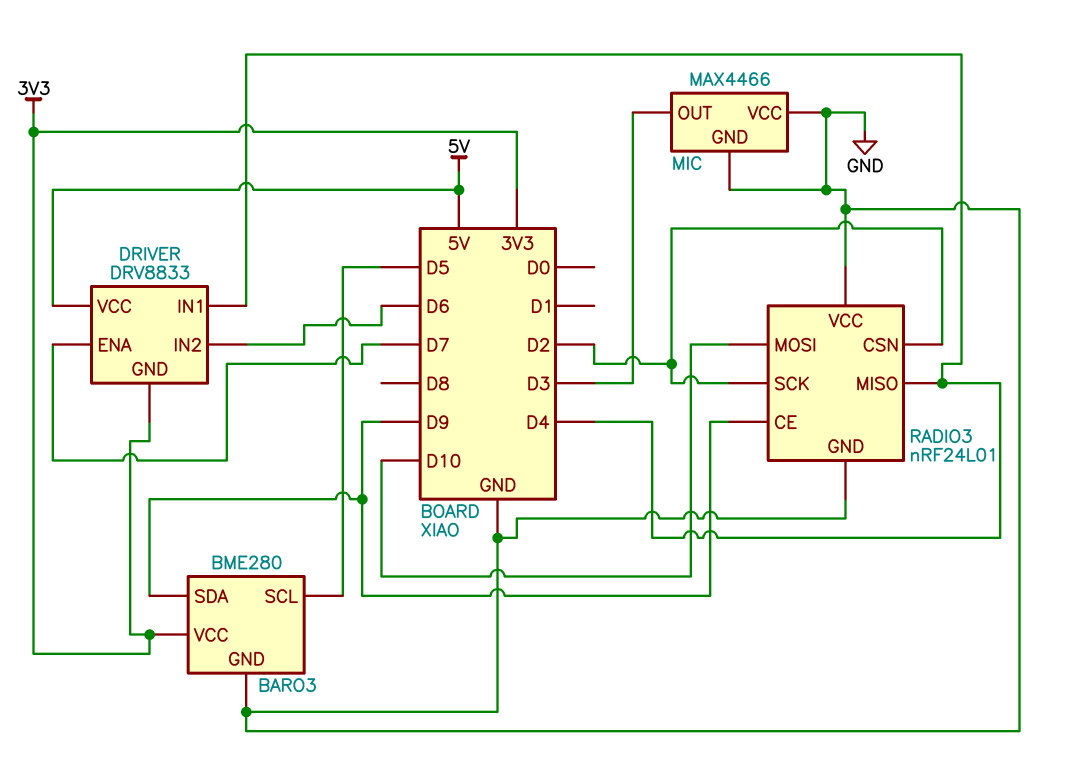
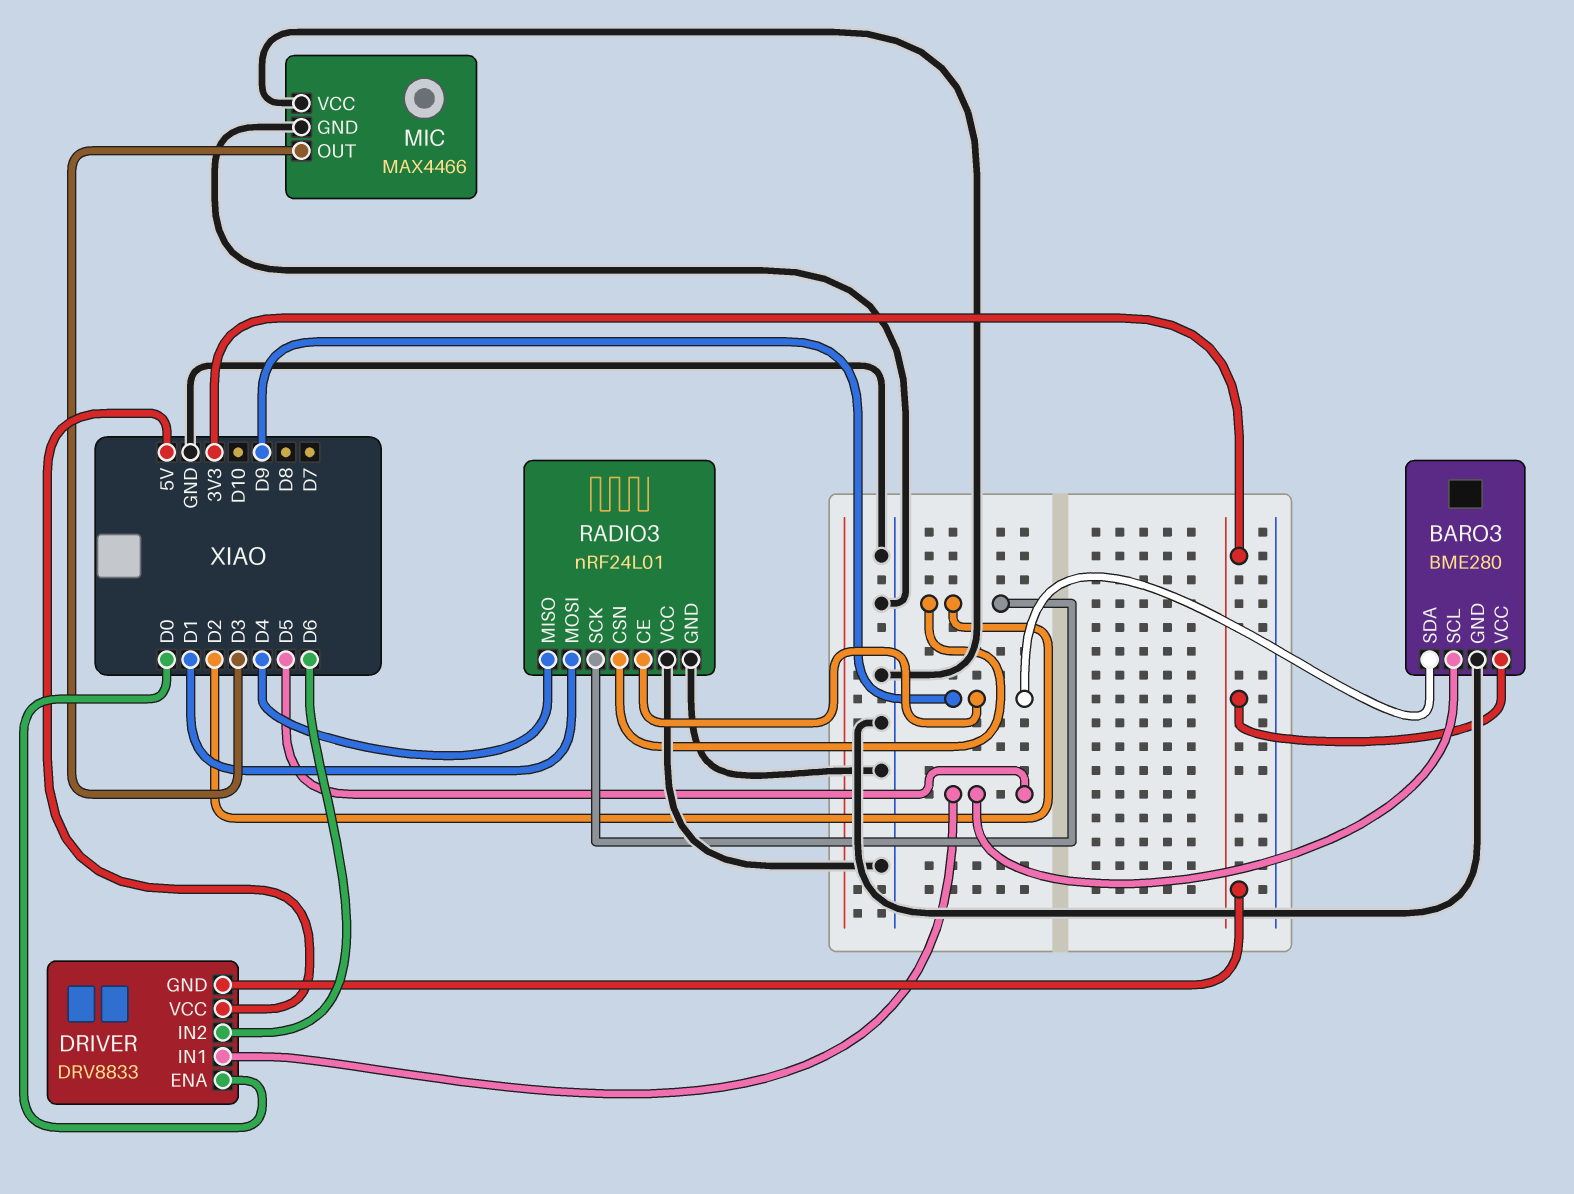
DRIVER pin ENA: D7 -> D0
DRIVER pin IN1: D4 -> D5
RADIO3 pin MOSI: D10 -> D1

